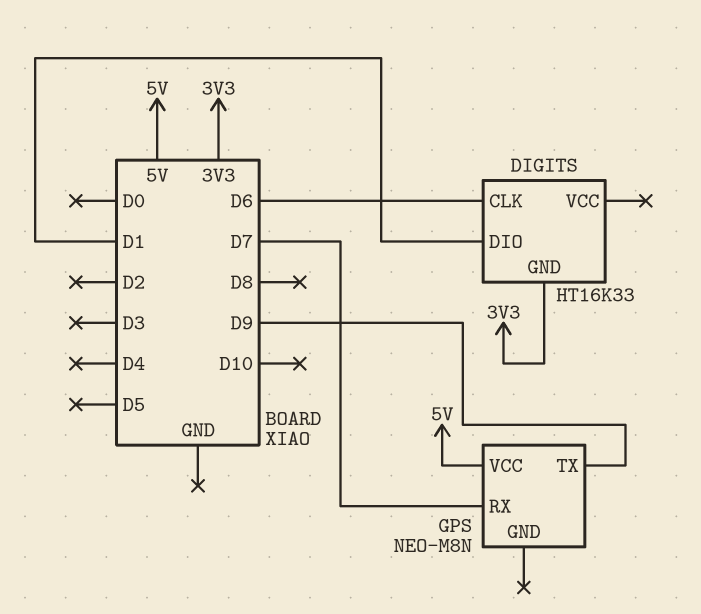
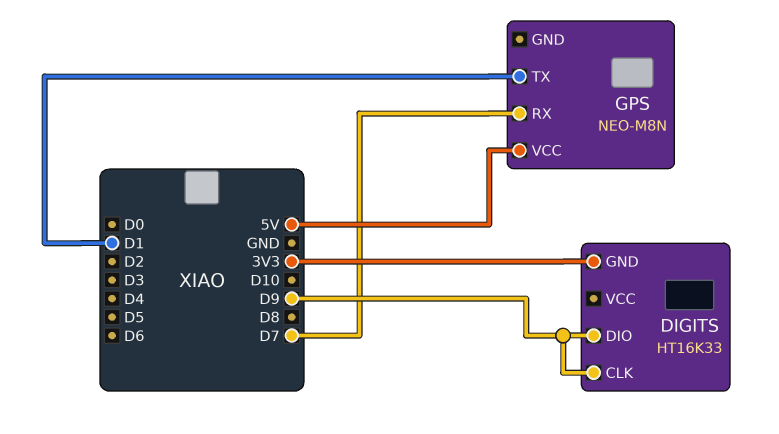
DIGITS pin CLK: D6 -> D9
DIGITS pin DIO: D1 -> D9
GPS pin TX: D9 -> D1

